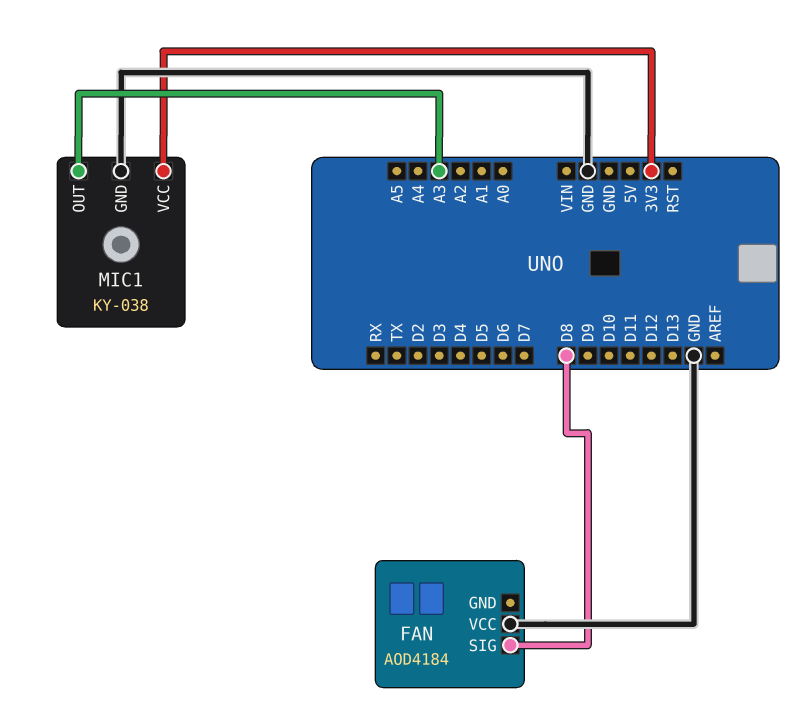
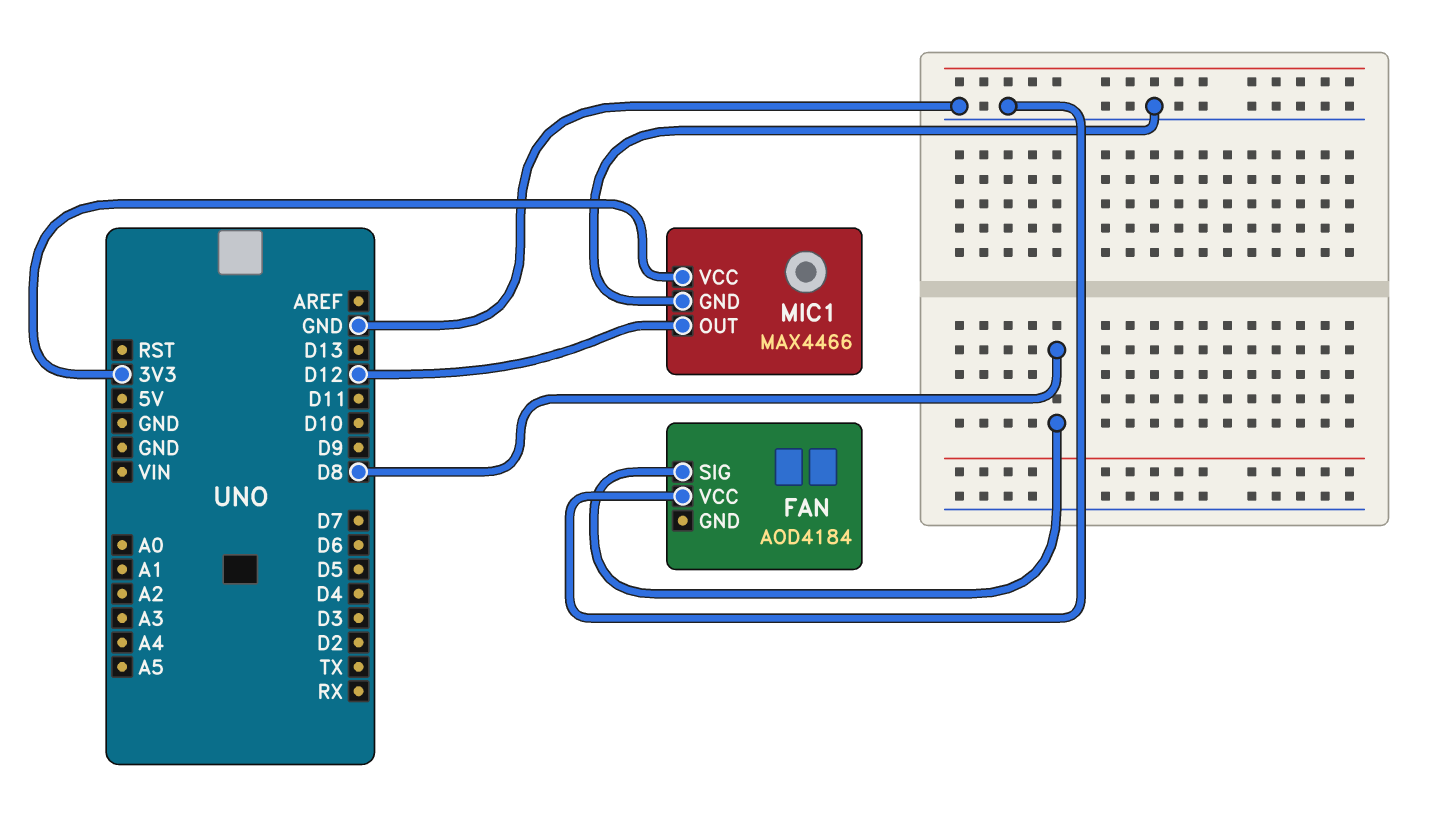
MIC1: KY-038 -> MAX4466
MIC1 pin OUT: A3 -> D12

